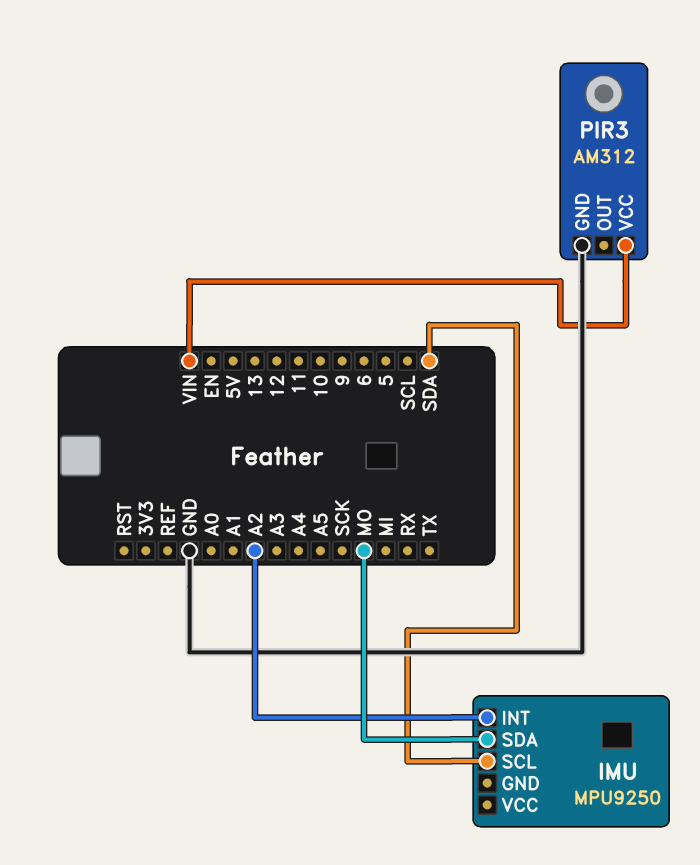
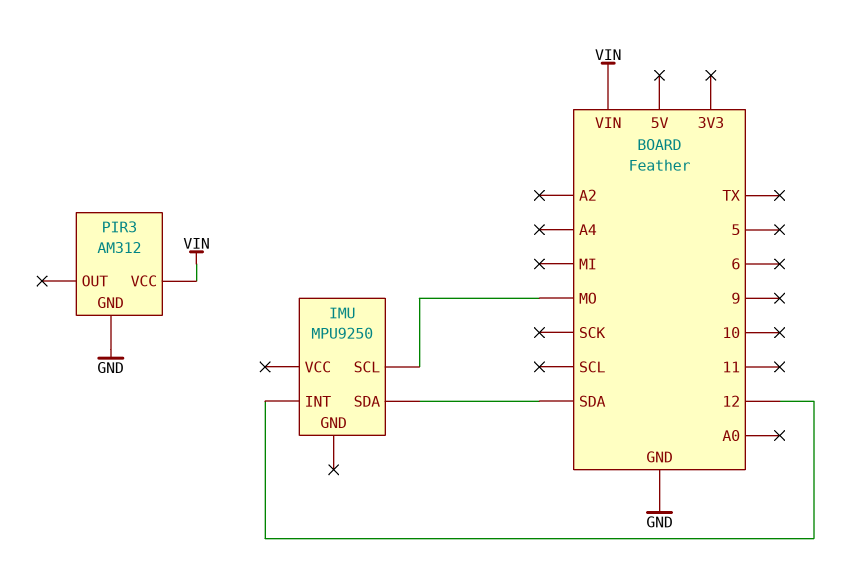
IMU pin INT: A2 -> 12
IMU pin SCL: SDA -> MO
IMU pin SDA: MO -> SDA

